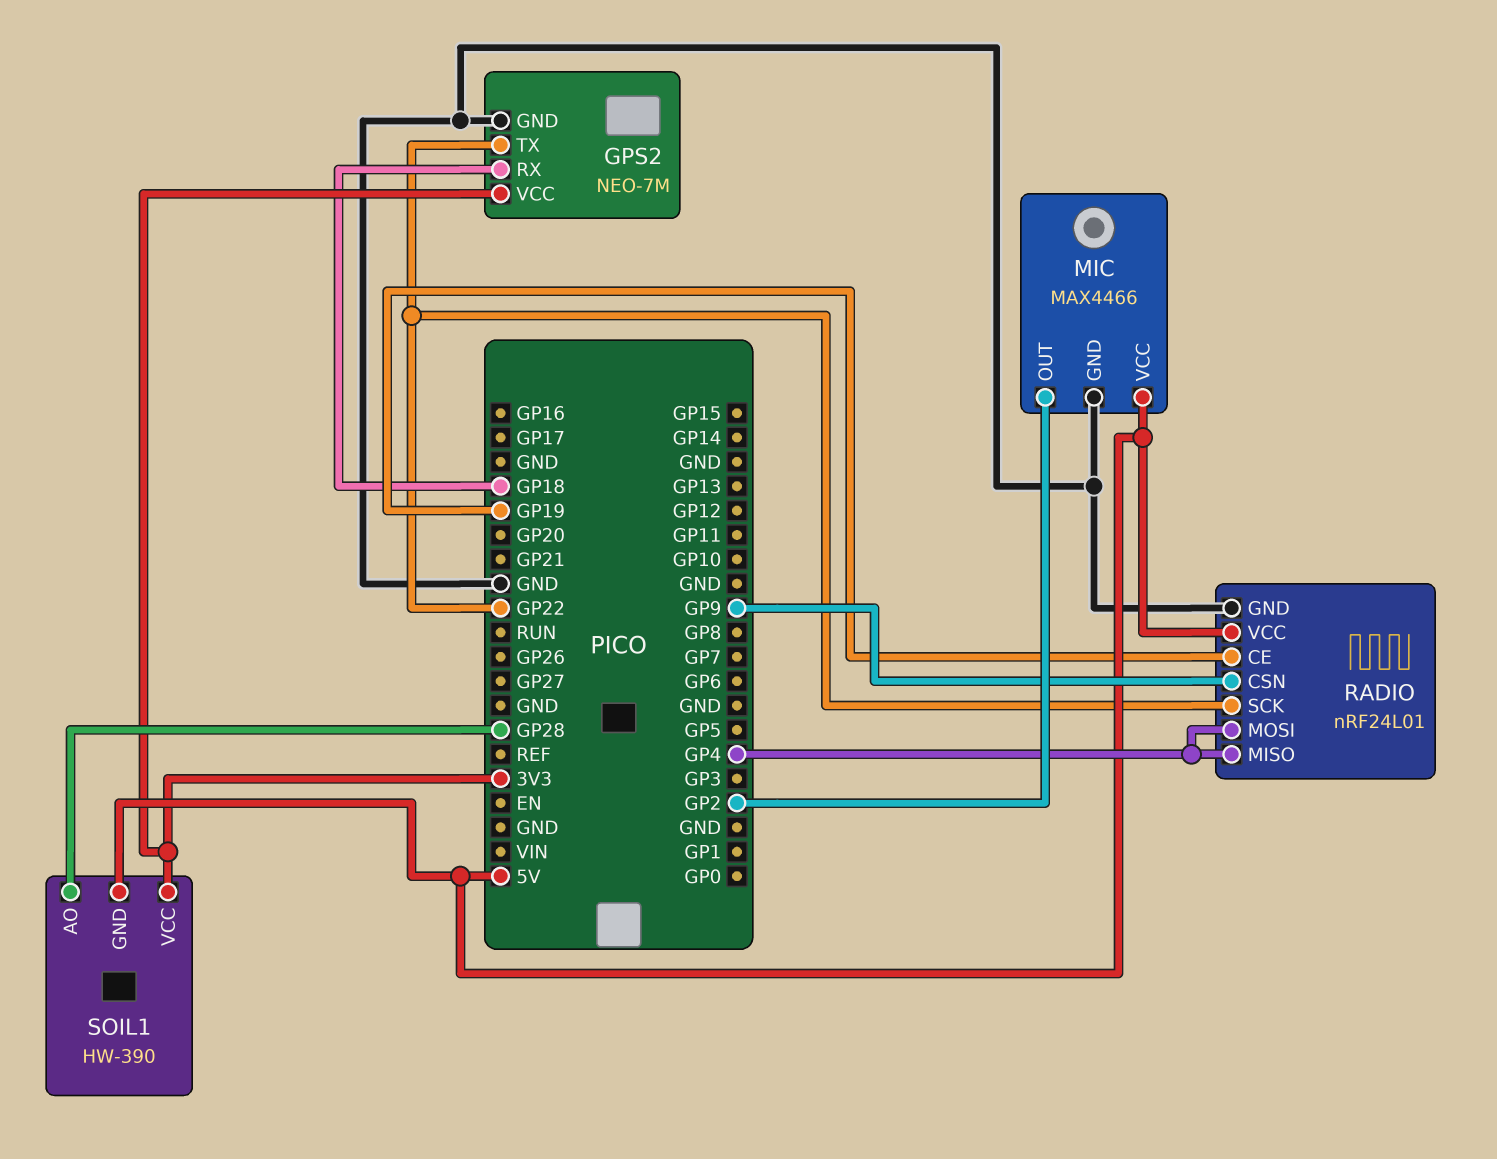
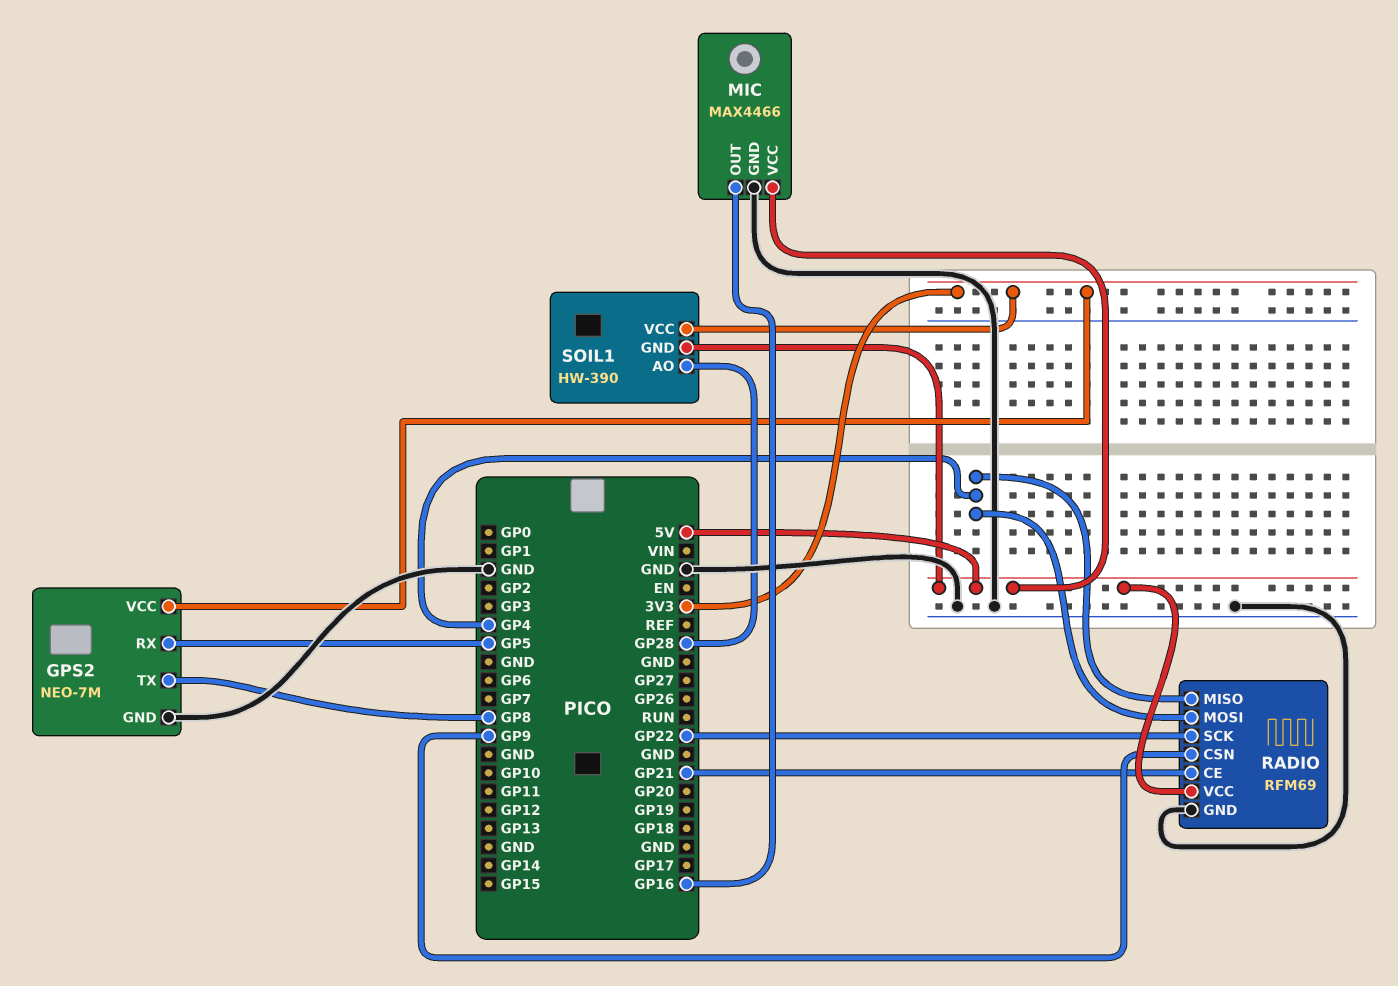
GPS2 pin RX: GP18 -> GP5
GPS2 pin TX: GP22 -> GP8
MIC pin OUT: GP2 -> GP16
RADIO: nRF24L01 -> RFM69
RADIO pin CE: GP19 -> GP21

